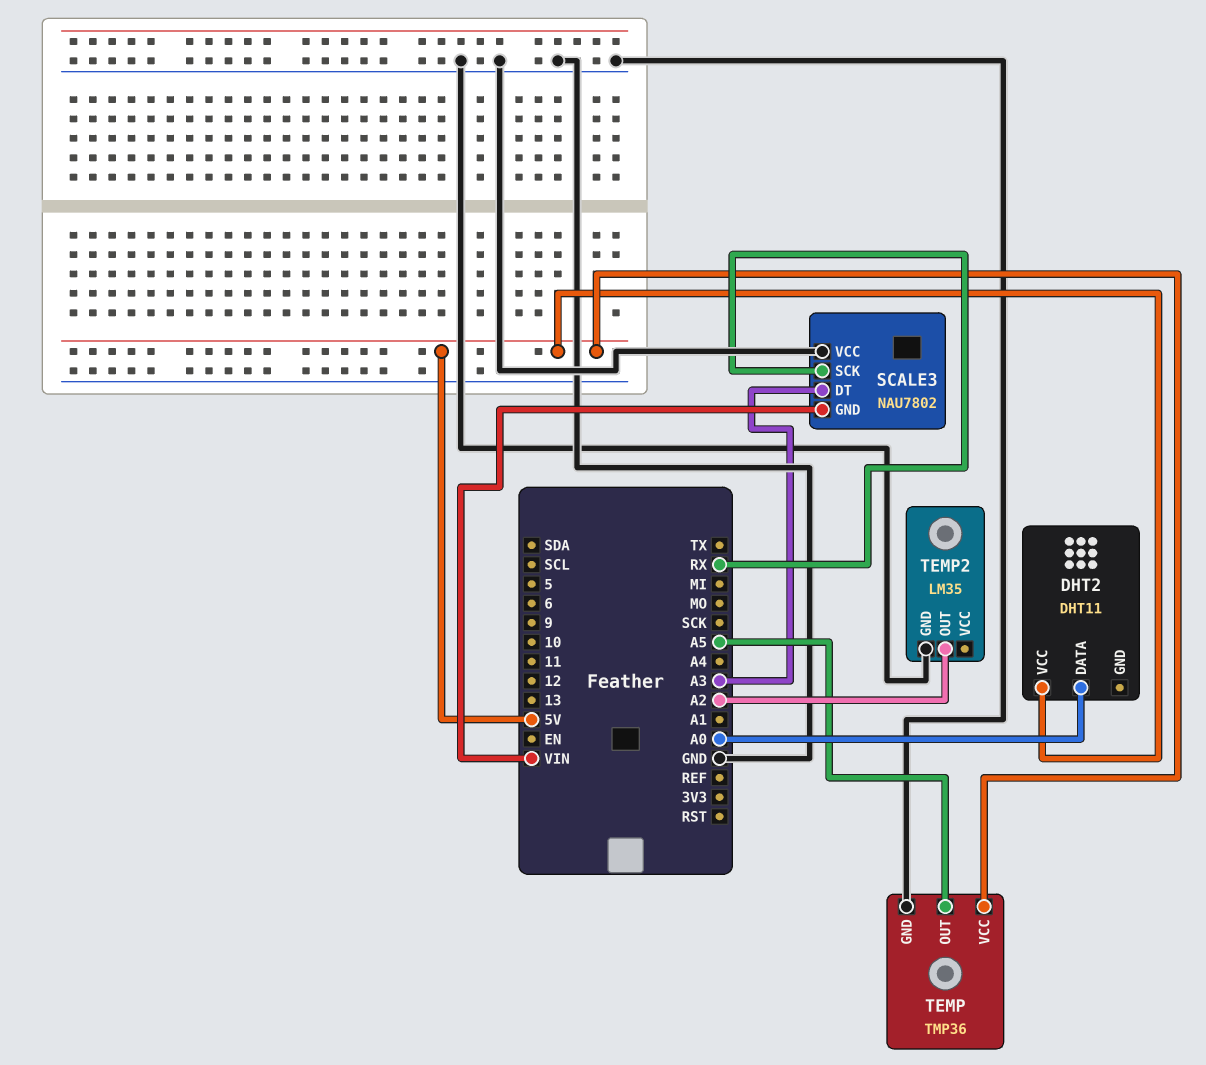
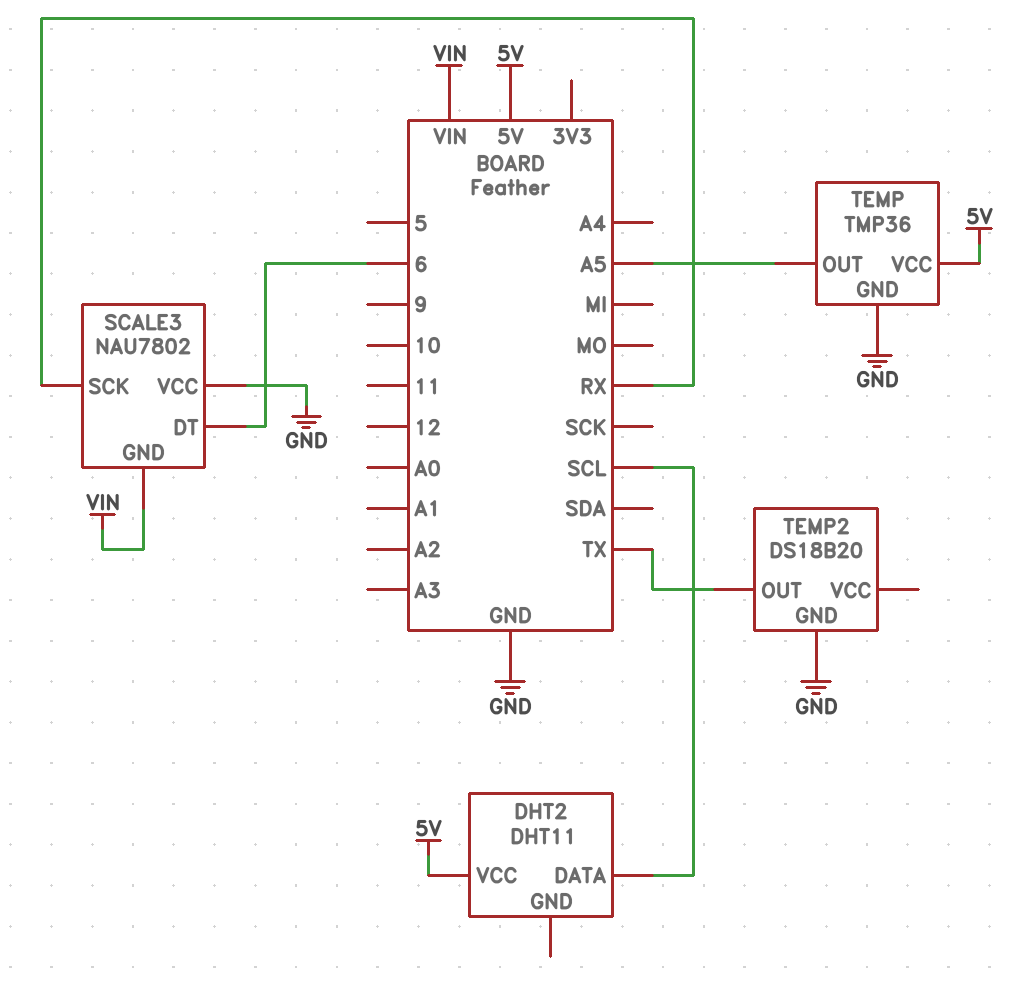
DHT2 pin DATA: A0 -> SCL
SCALE3 pin DT: A3 -> 6
TEMP2: LM35 -> DS18B20
TEMP2 pin OUT: A2 -> TX

